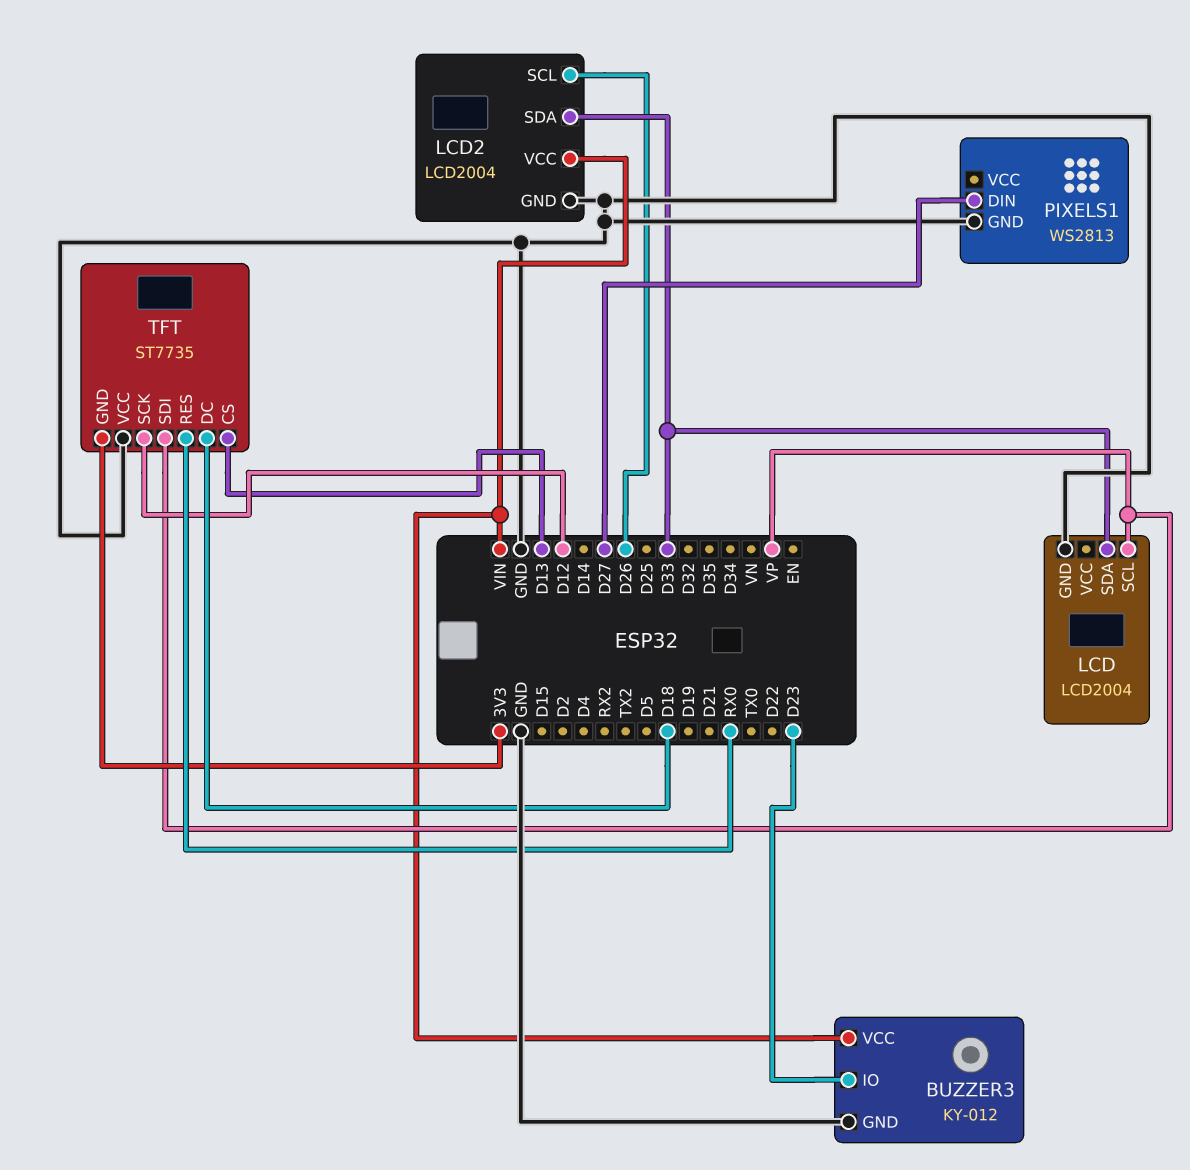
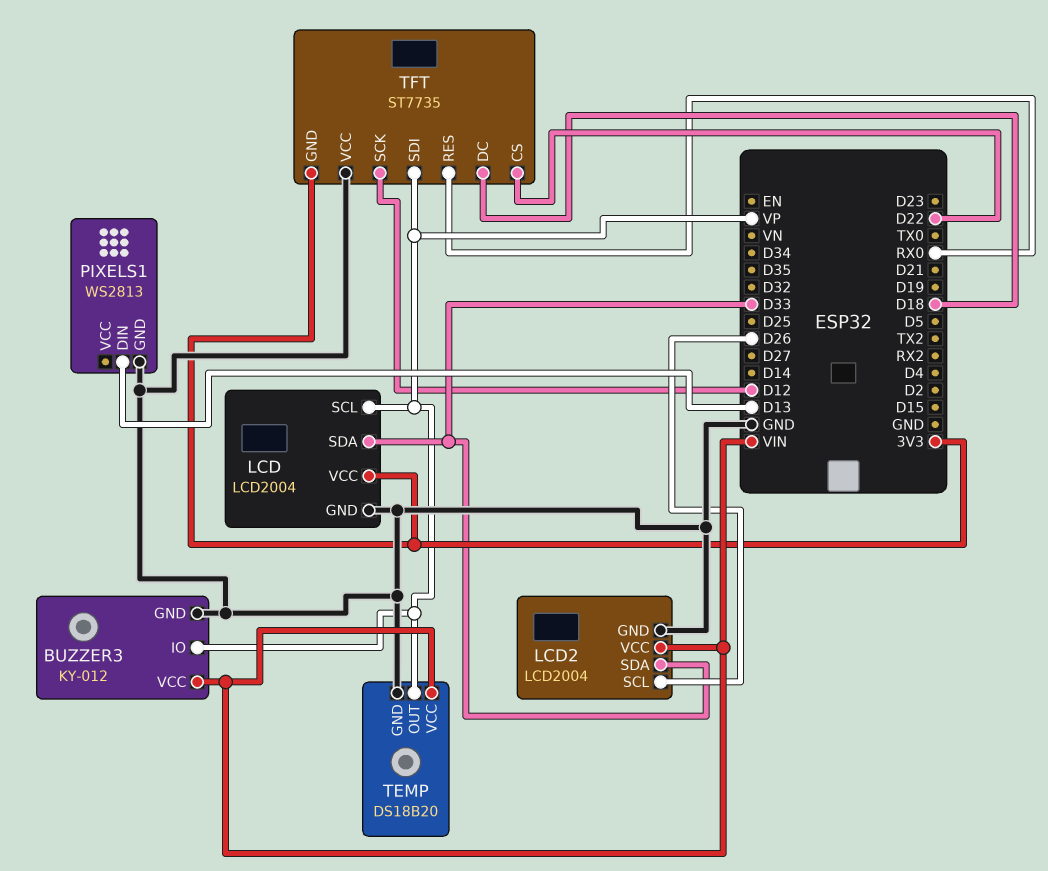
BUZZER3 pin IO: D23 -> VP
LCD pin VCC: none -> 3V3
PIXELS1 pin DIN: D27 -> D13
TEMP: none -> DS18B20
TEMP pin GND: none -> GND
TEMP pin OUT: none -> VP
TEMP pin VCC: none -> VIN
TFT pin CS: D13 -> D22

